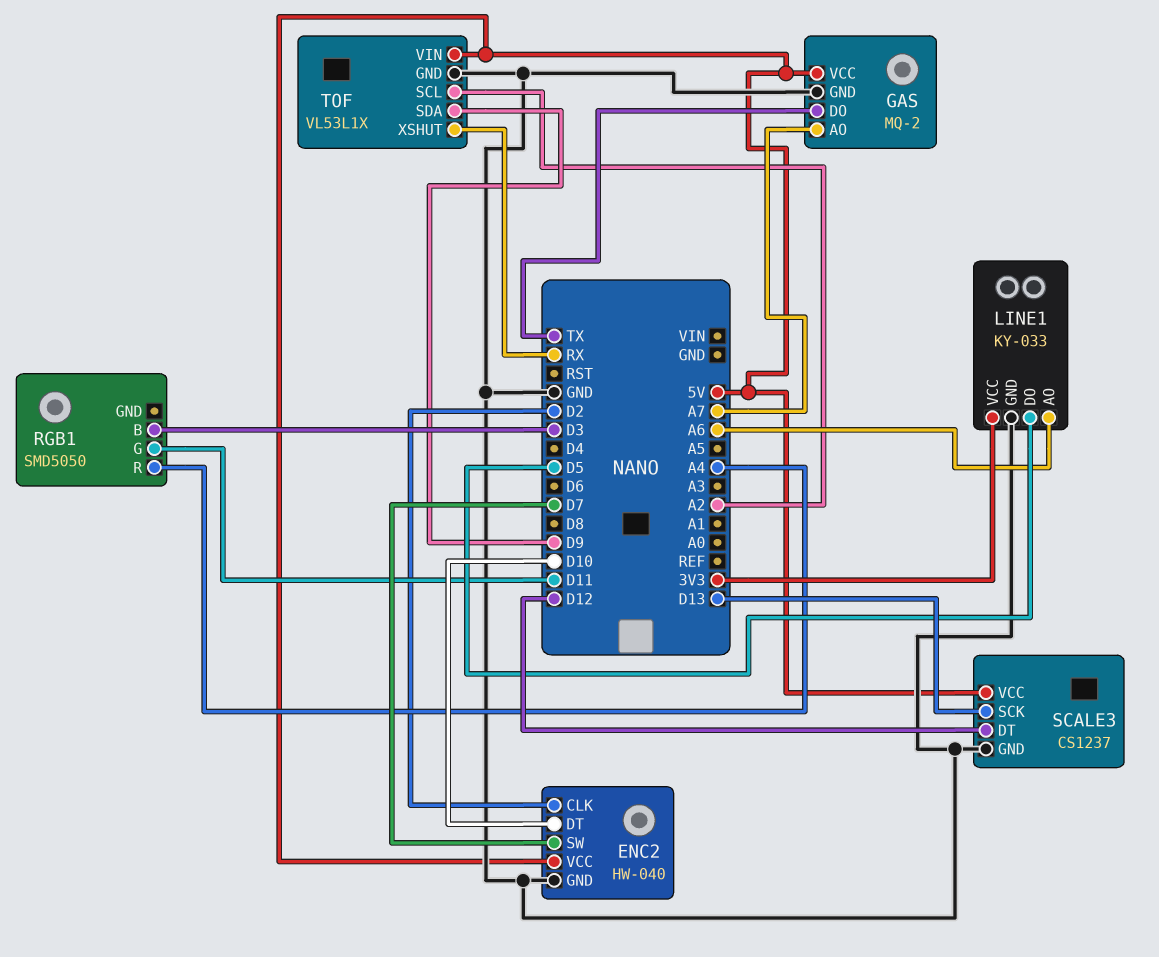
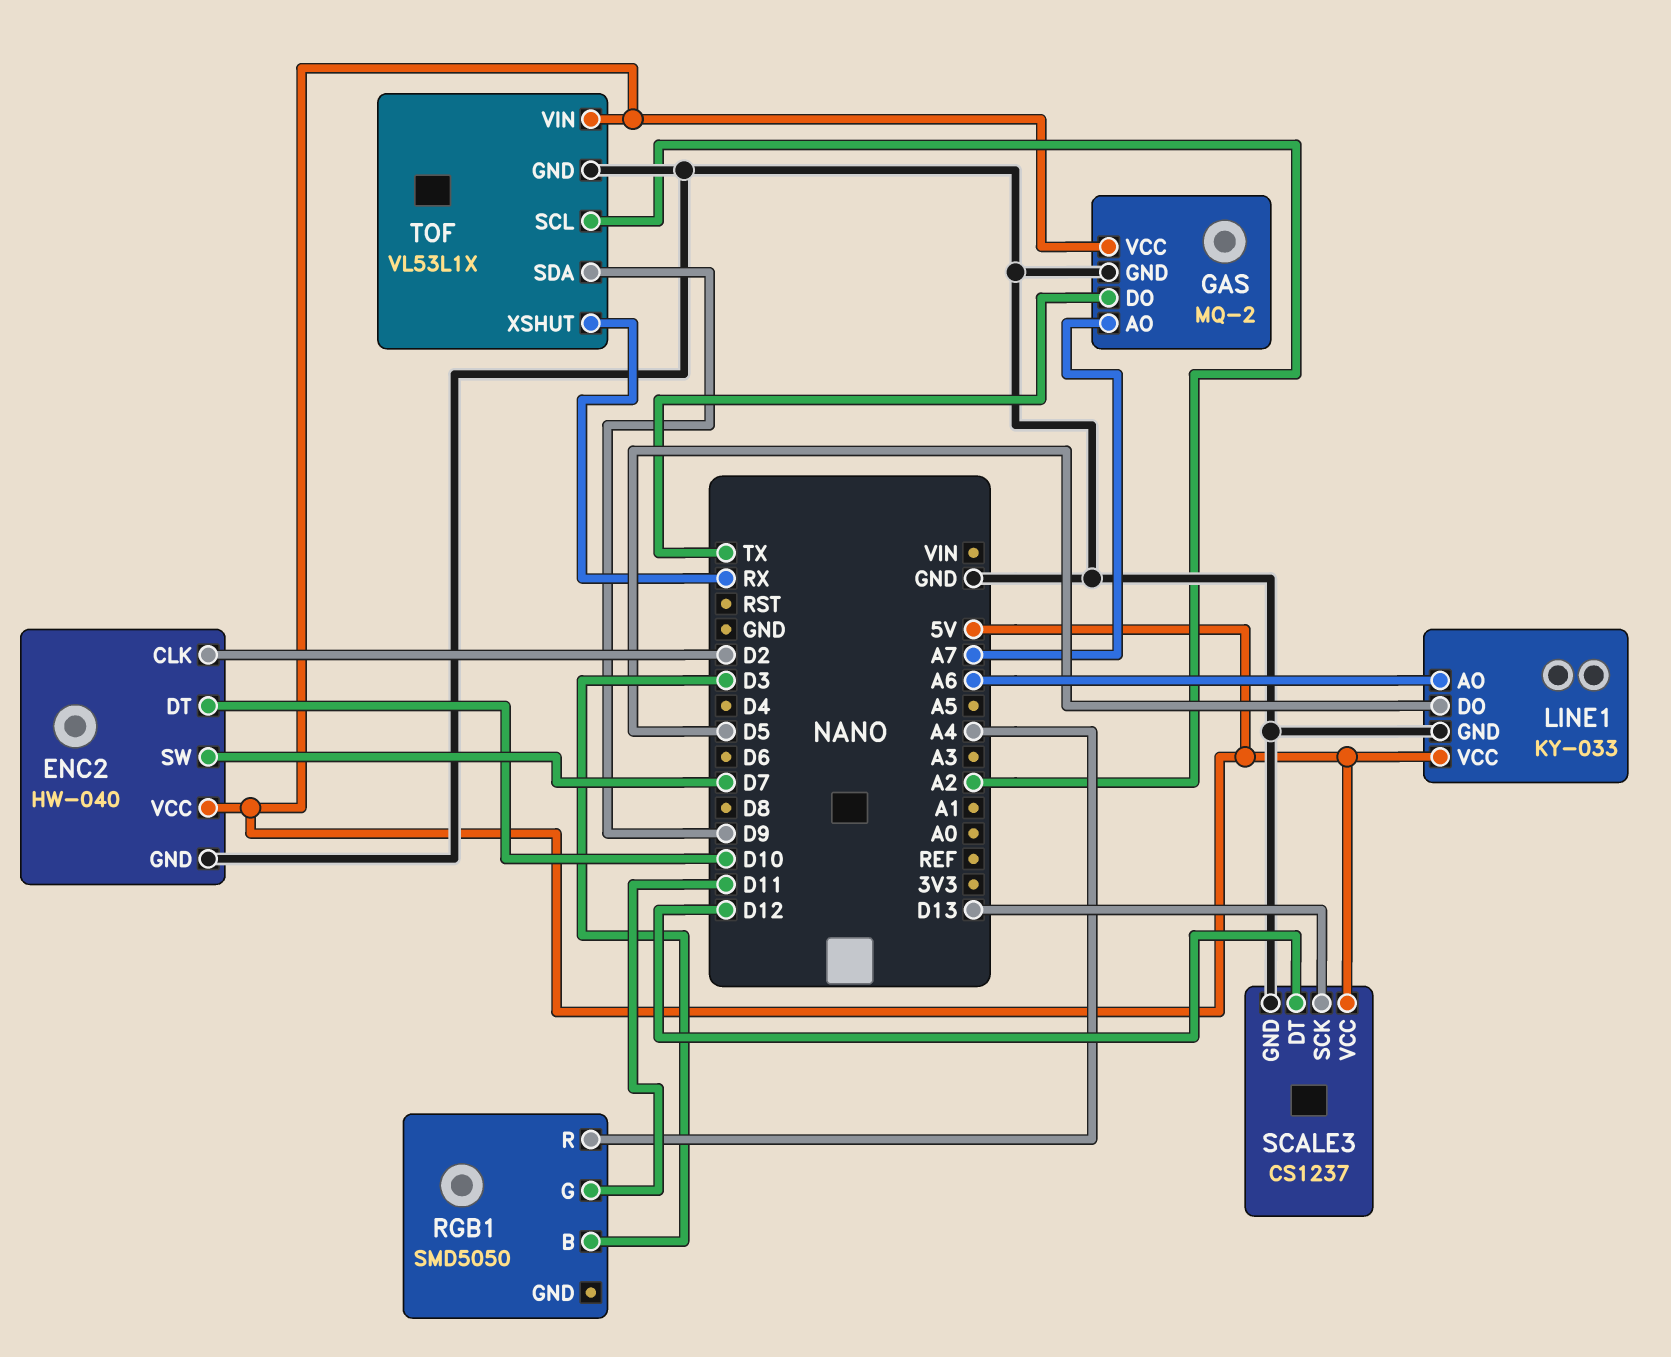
LINE1 pin VCC: 3V3 -> 5V

